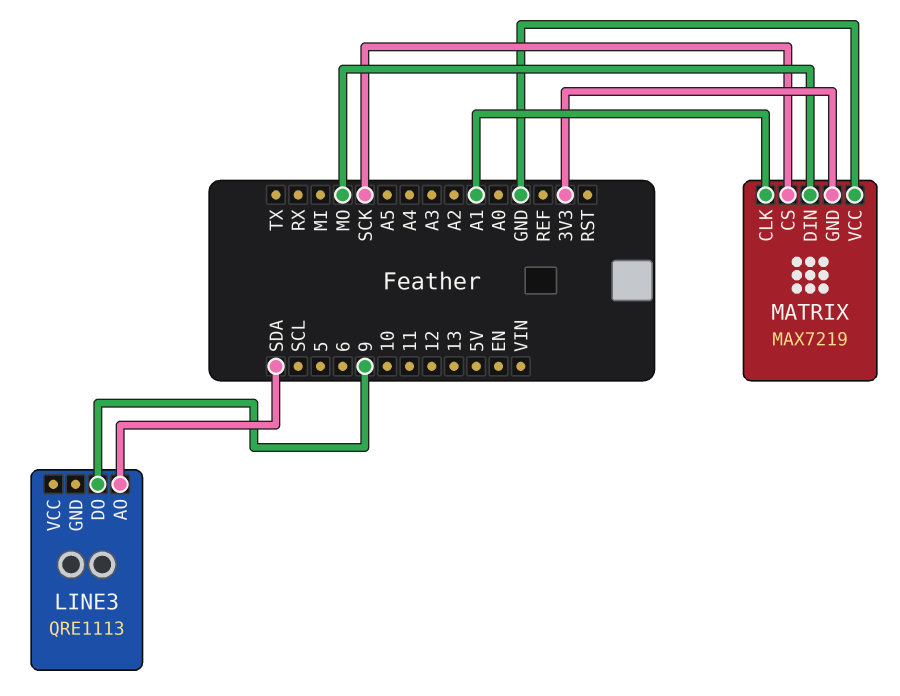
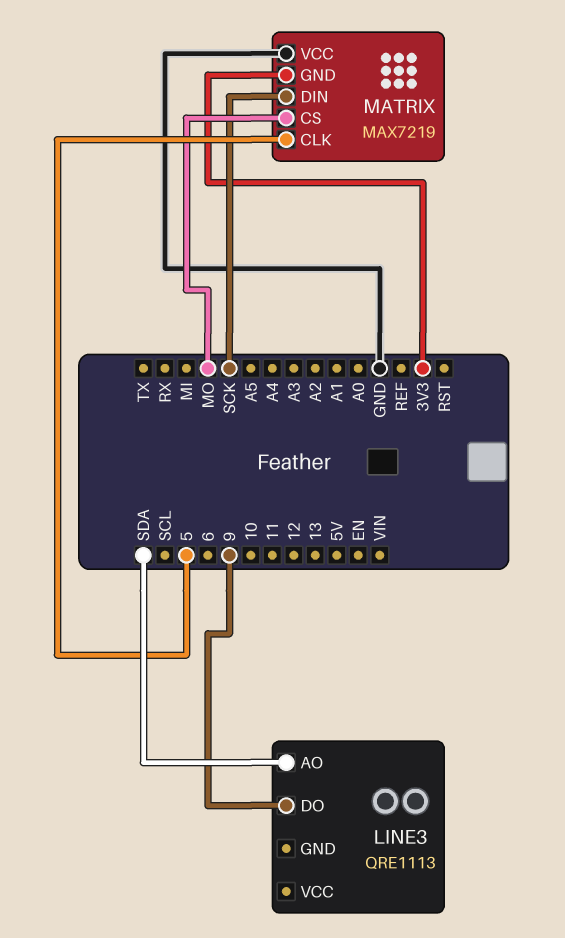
MATRIX pin CLK: A1 -> 5
MATRIX pin CS: SCK -> MO
MATRIX pin DIN: MO -> SCK

